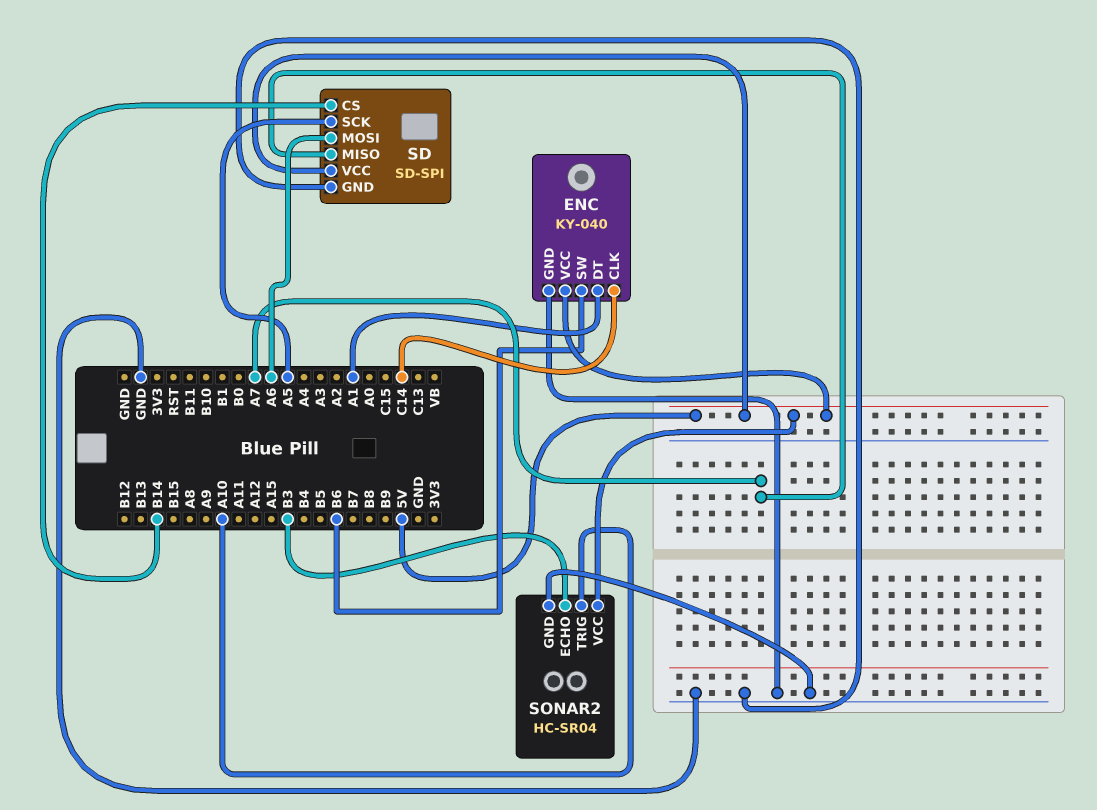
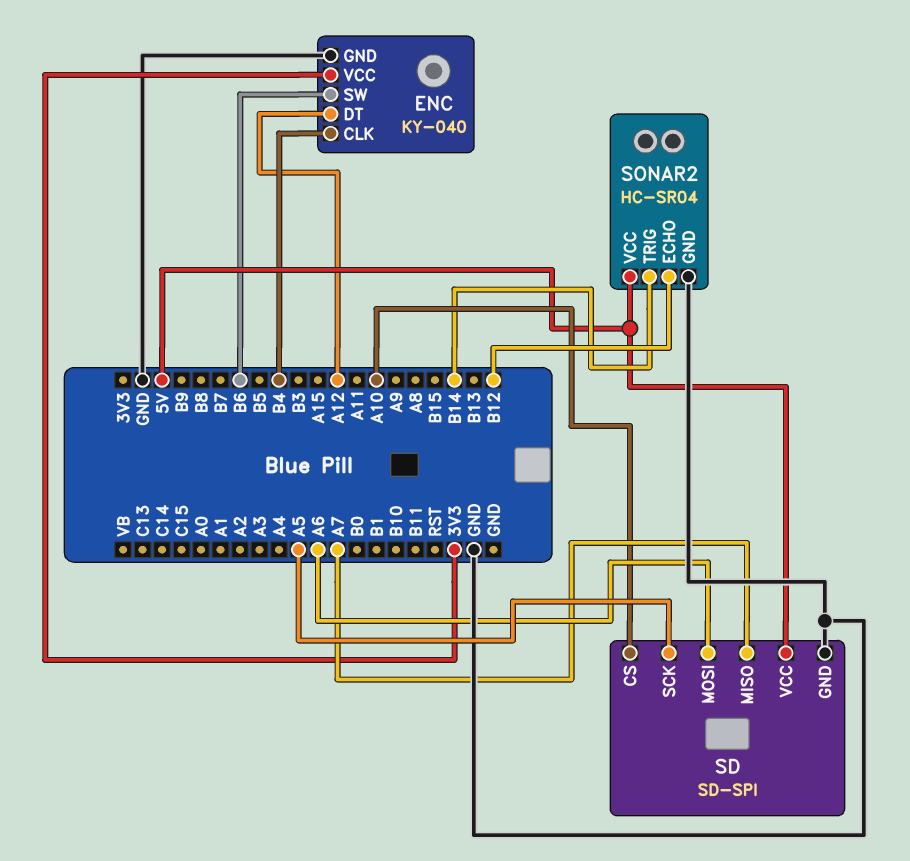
ENC pin CLK: C14 -> B4
ENC pin DT: A1 -> A12
ENC pin VCC: 5V -> 3V3
SD pin CS: B14 -> A10
SONAR2 pin ECHO: B3 -> B12
SONAR2 pin TRIG: A10 -> B14

